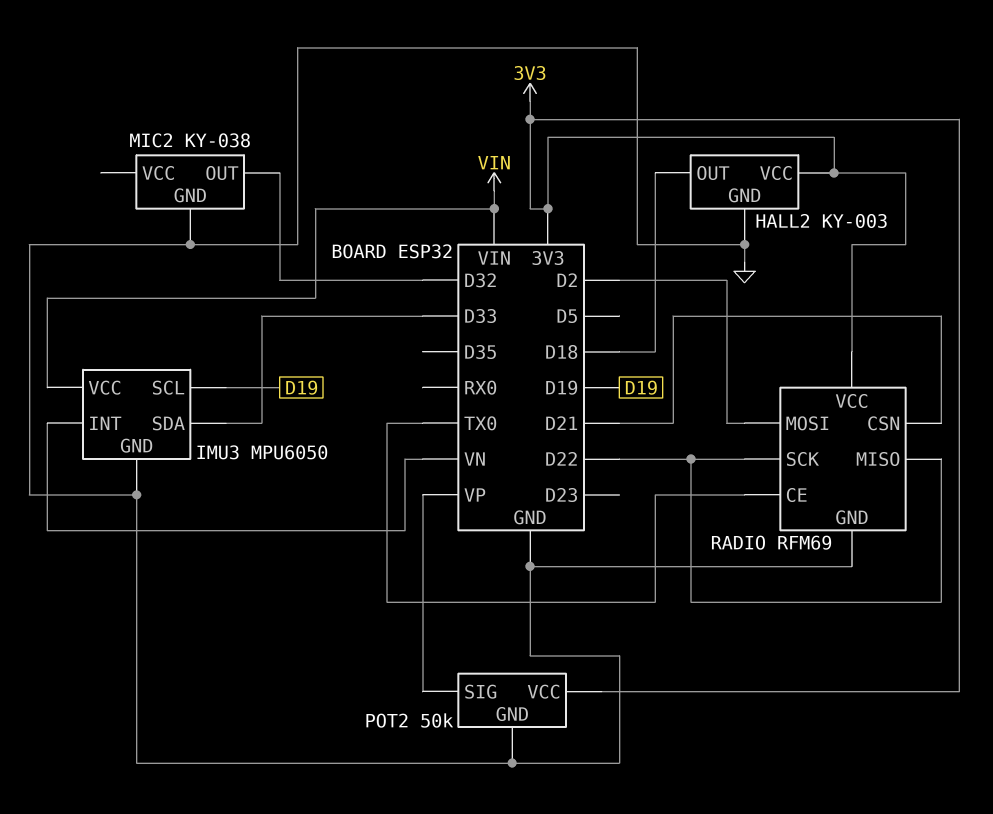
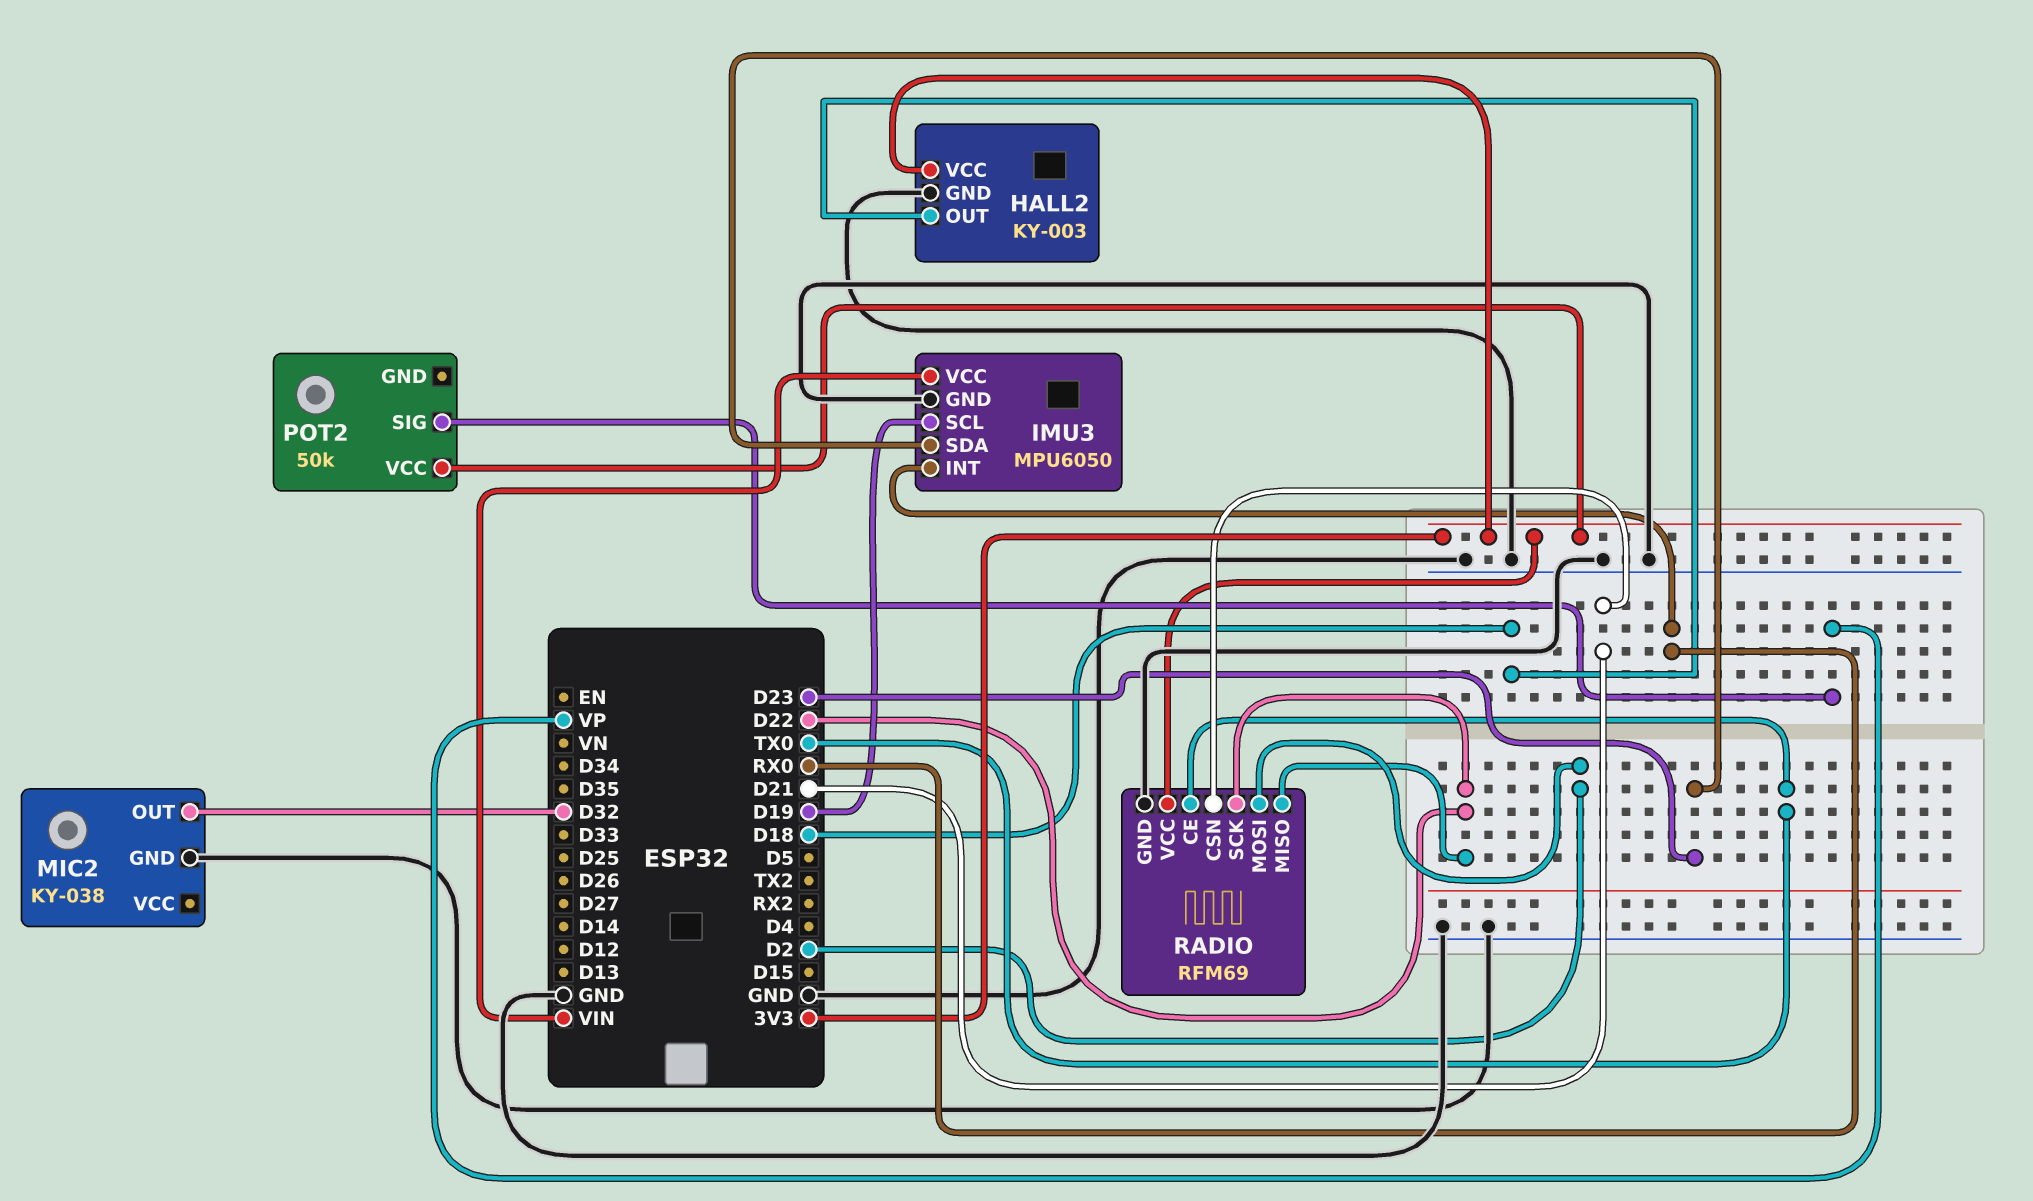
IMU3 pin INT: VN -> RX0
IMU3 pin SDA: D33 -> D23
POT2 pin GND: GND -> none

